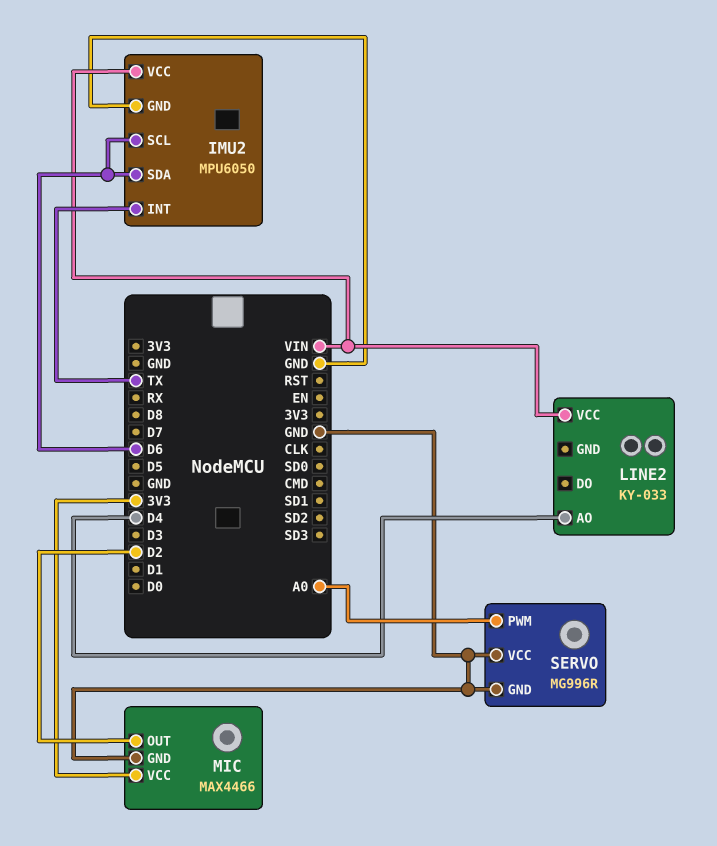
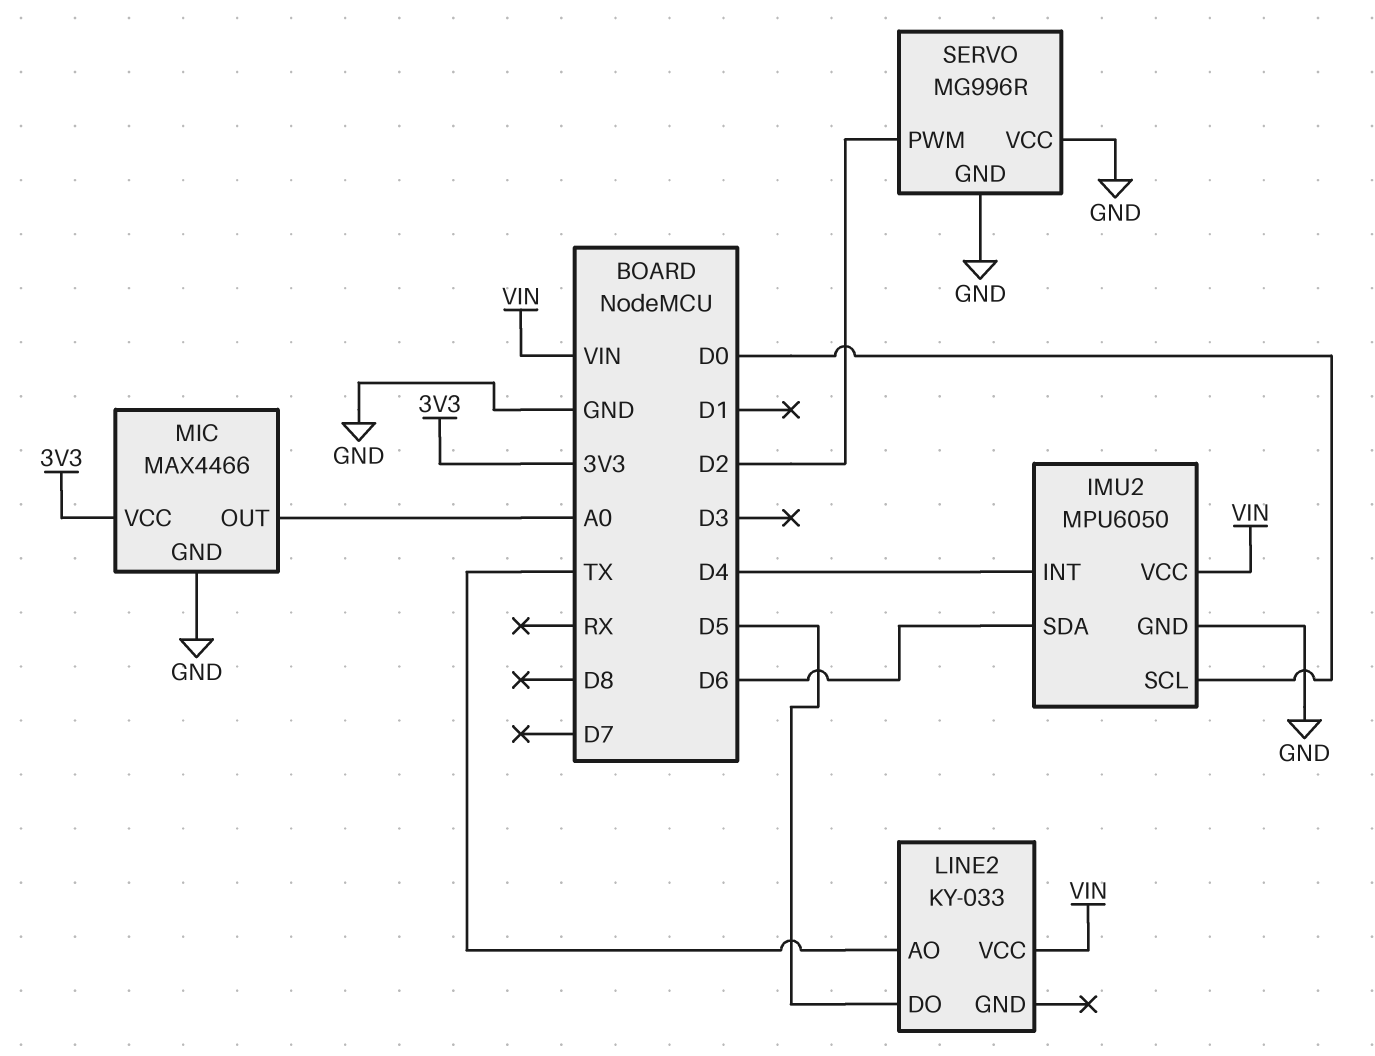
IMU2 pin INT: TX -> D4
IMU2 pin SCL: D6 -> D0
LINE2 pin AO: D4 -> TX
LINE2 pin DO: none -> D5
MIC pin OUT: D2 -> A0
SERVO pin PWM: A0 -> D2

